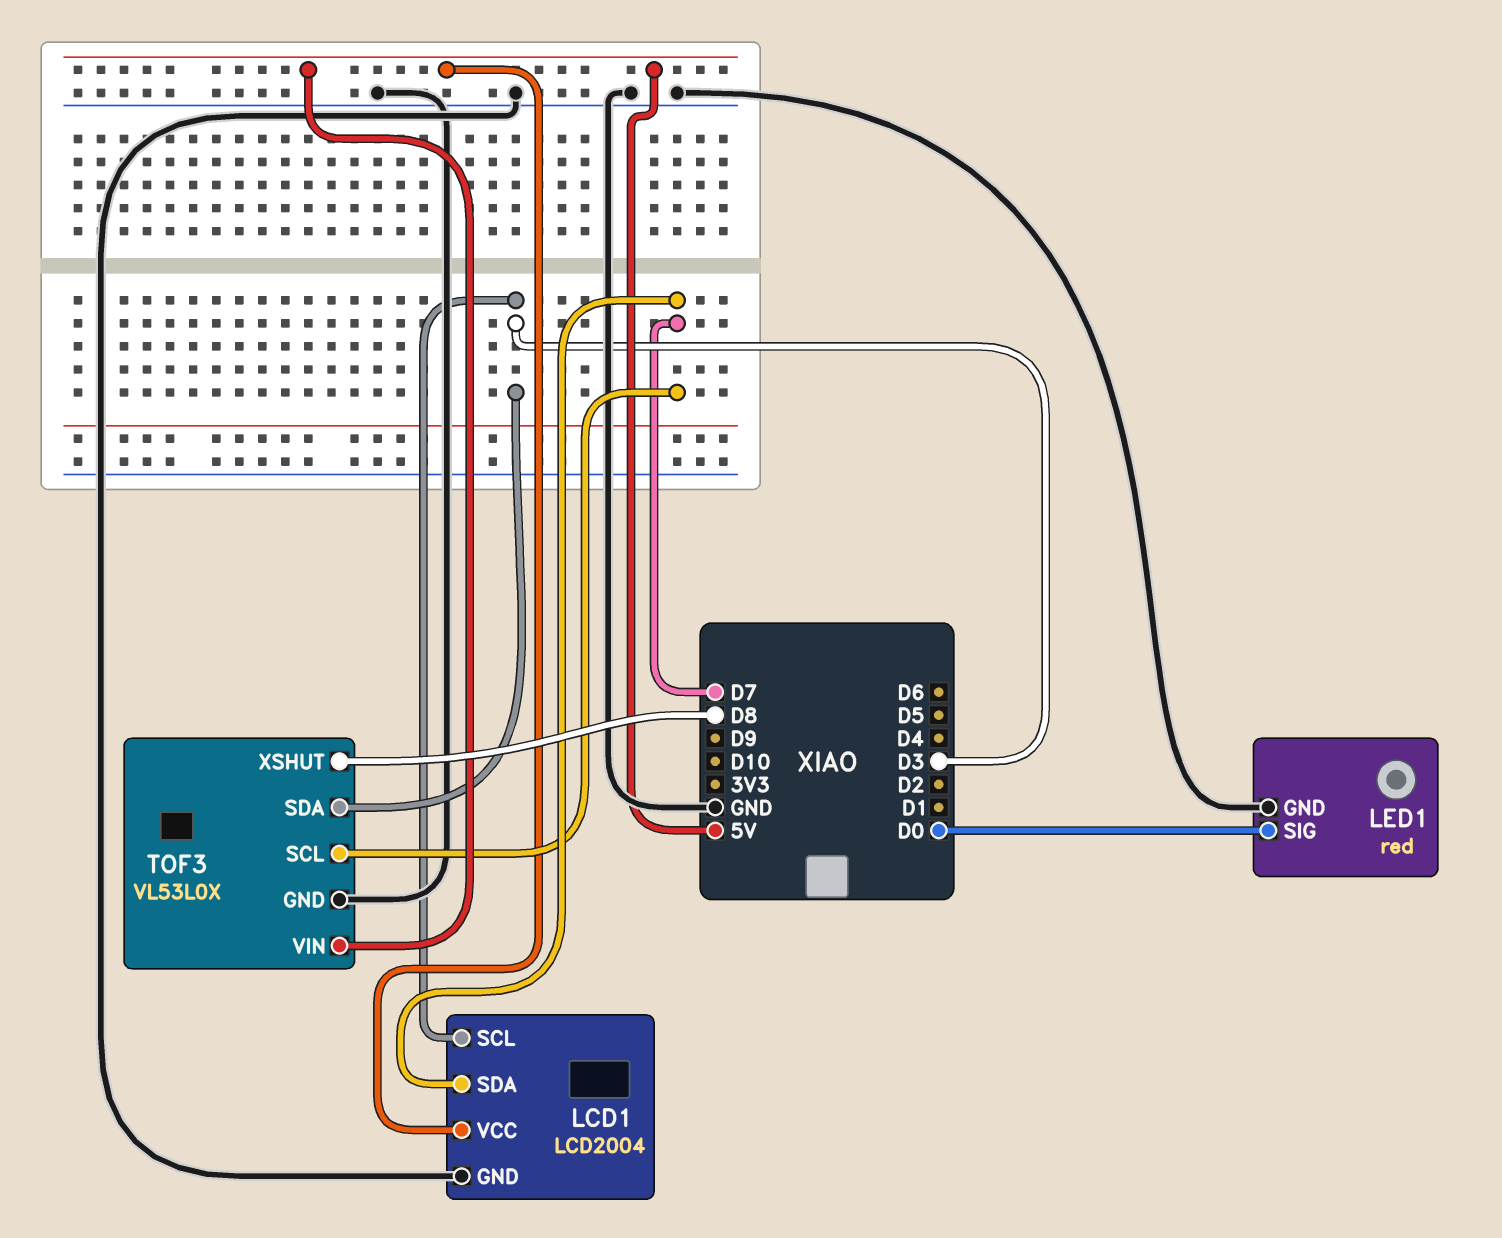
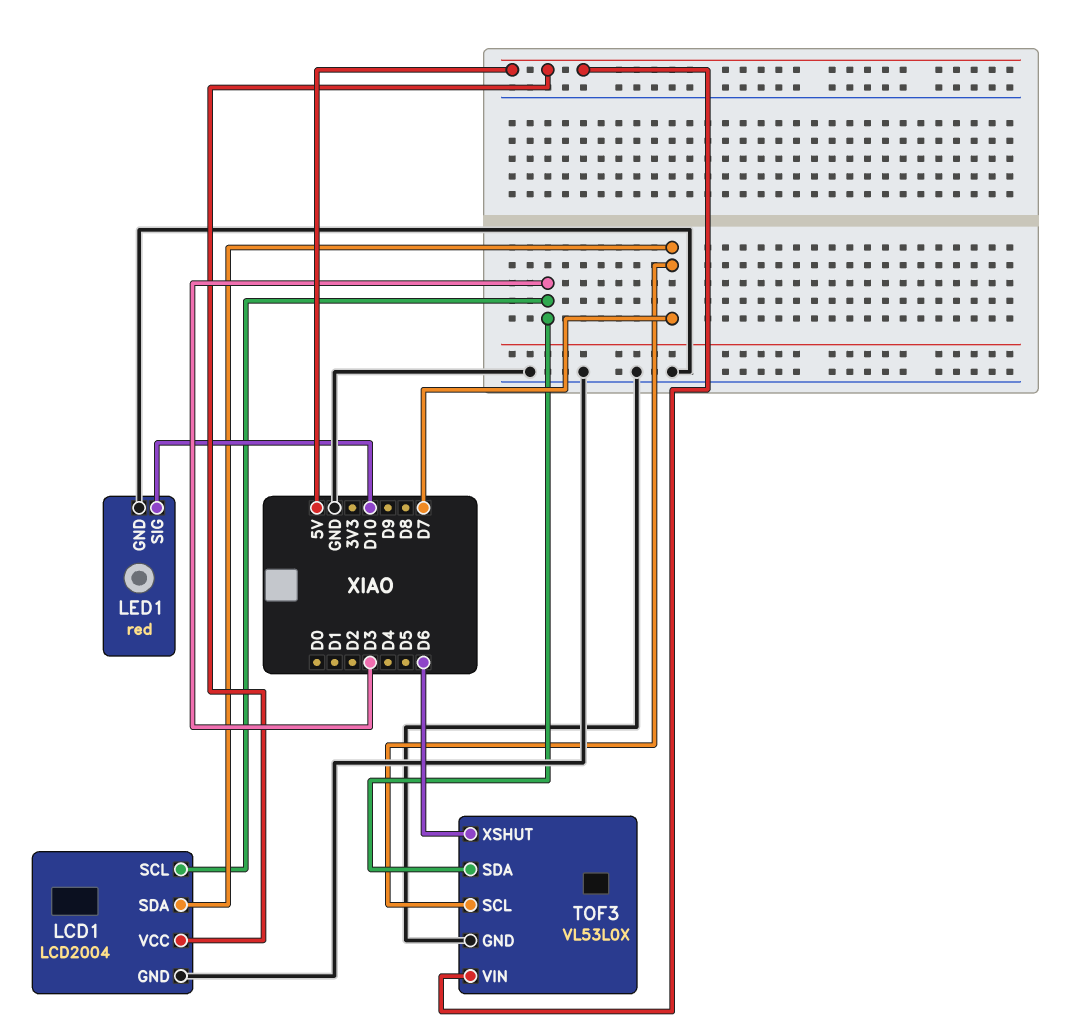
LED1 pin SIG: D0 -> D10
TOF3 pin XSHUT: D8 -> D6

